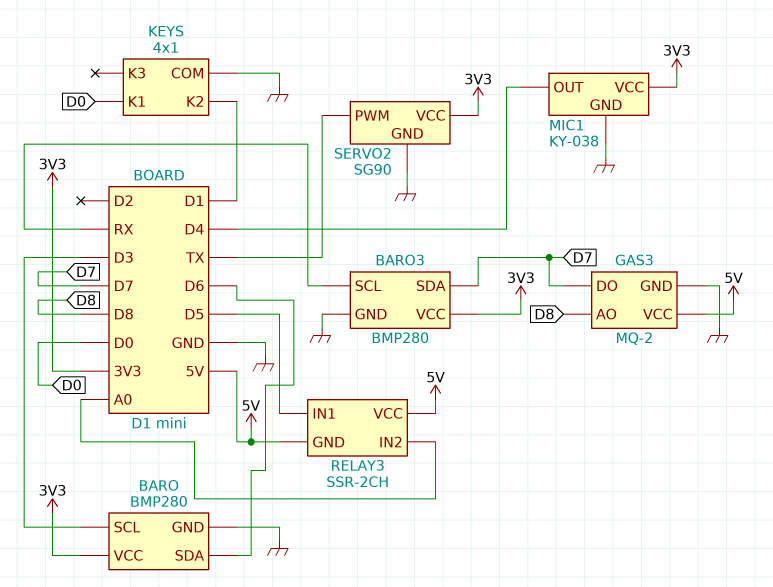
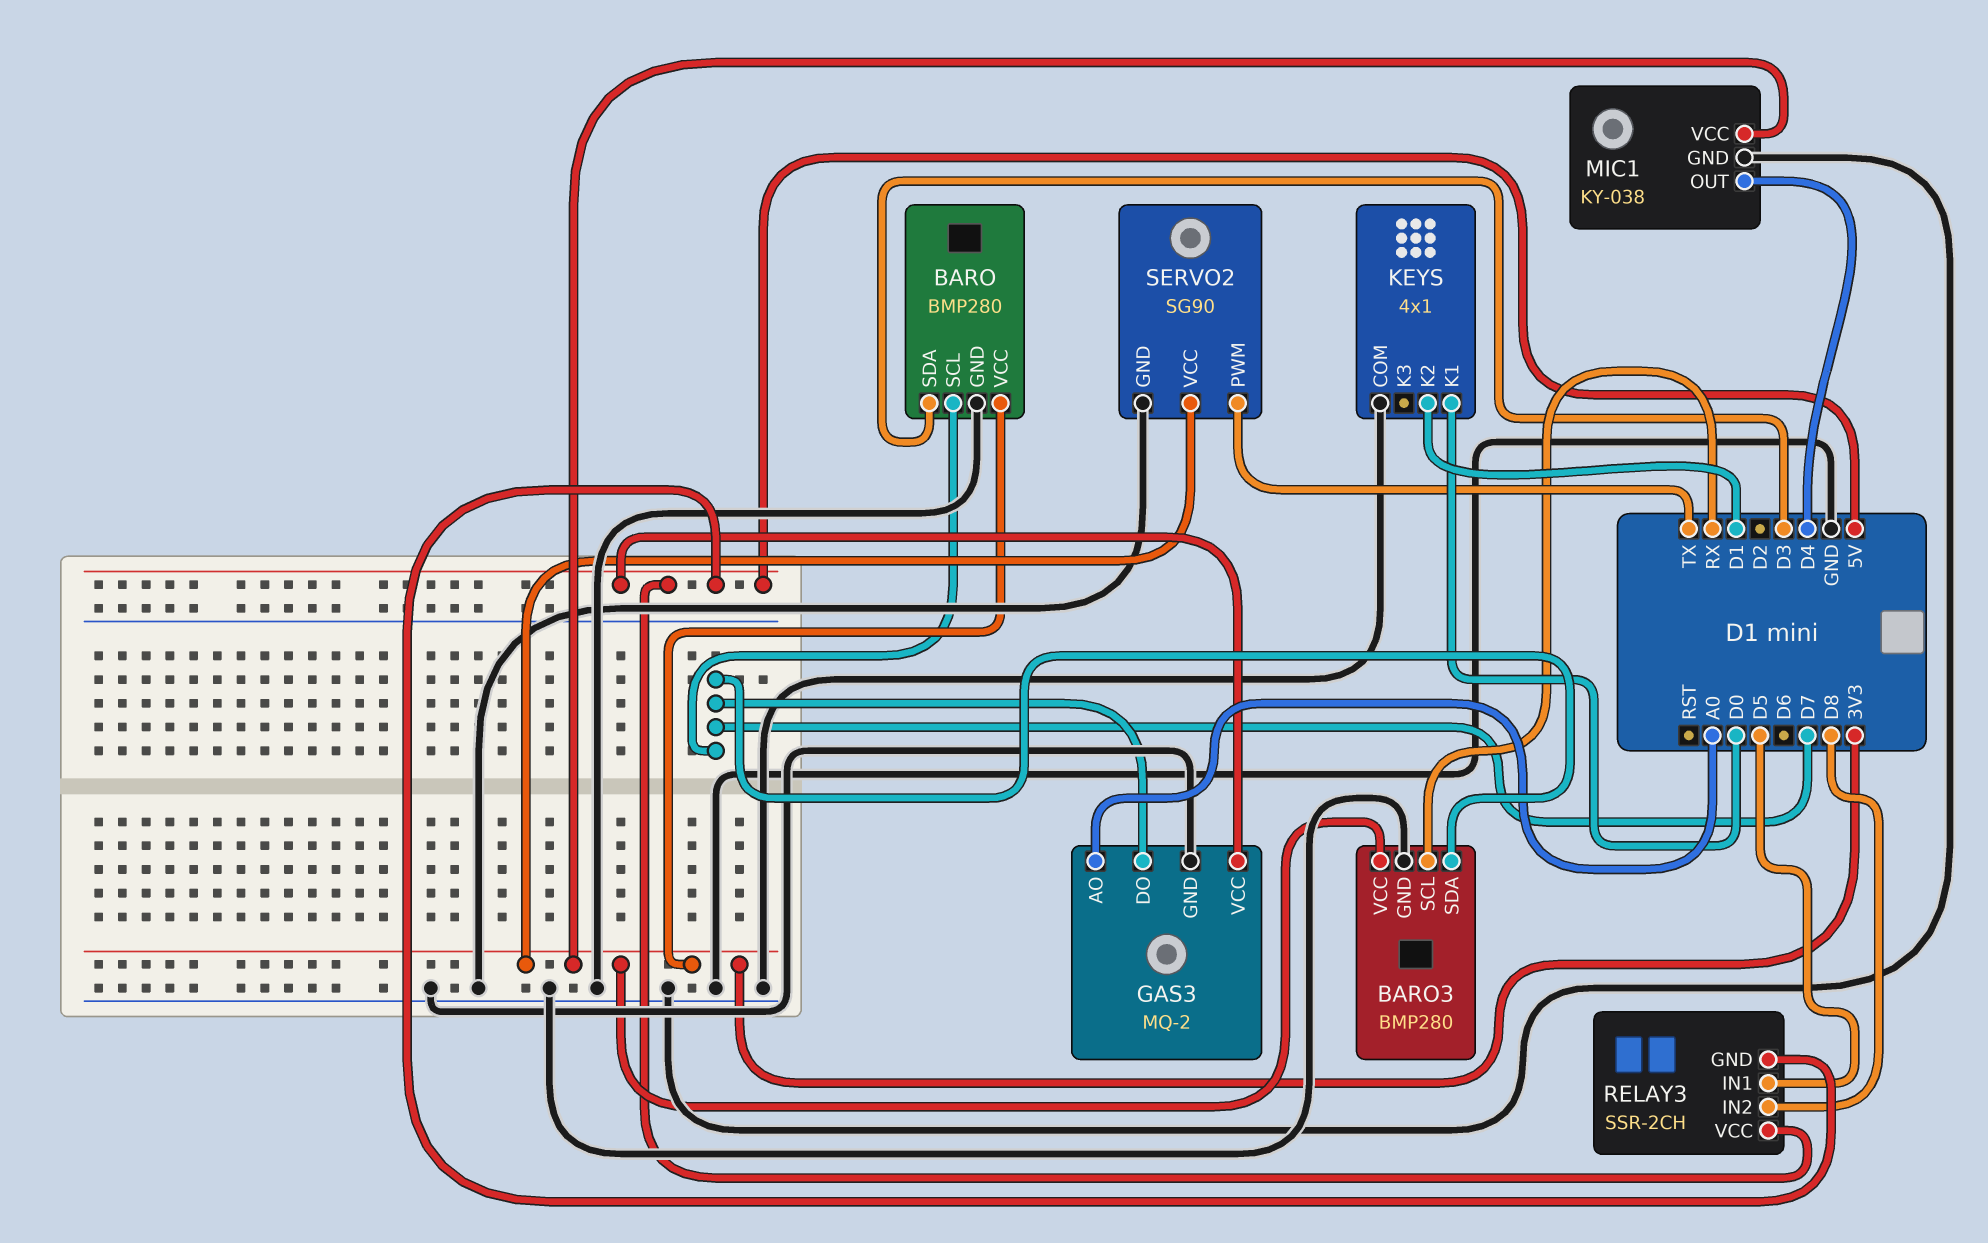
BARO pin SCL: D3 -> D7
BARO pin SDA: D6 -> D3
GAS3 pin AO: D8 -> A0
RELAY3 pin IN2: A0 -> D8

